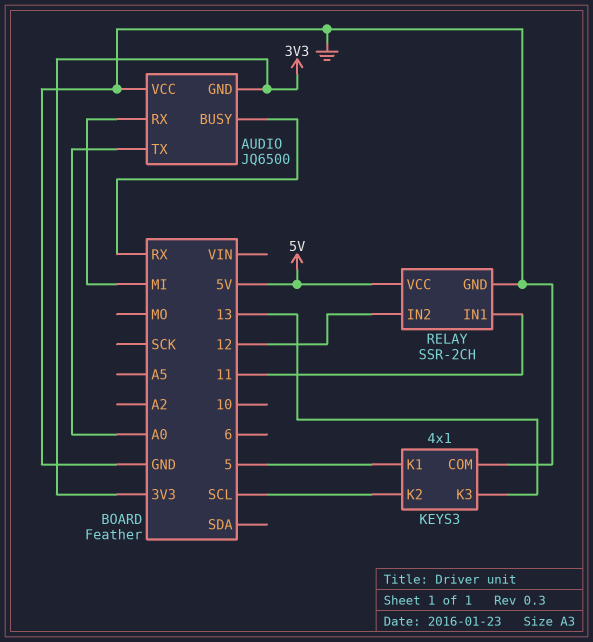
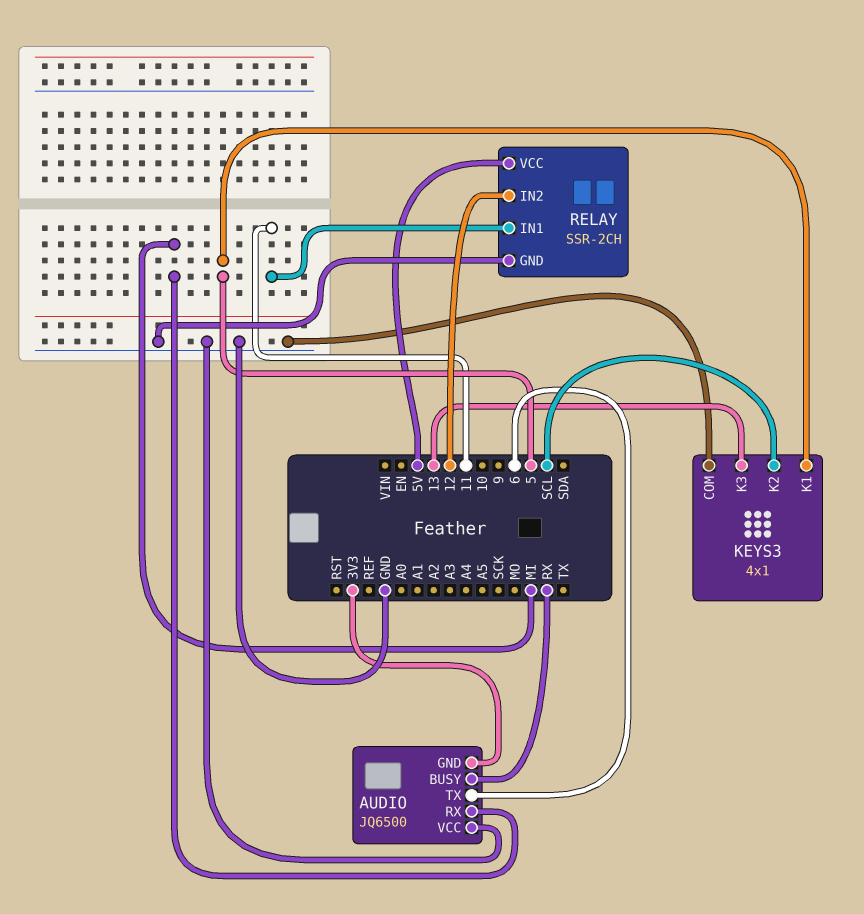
AUDIO pin TX: A0 -> 6

